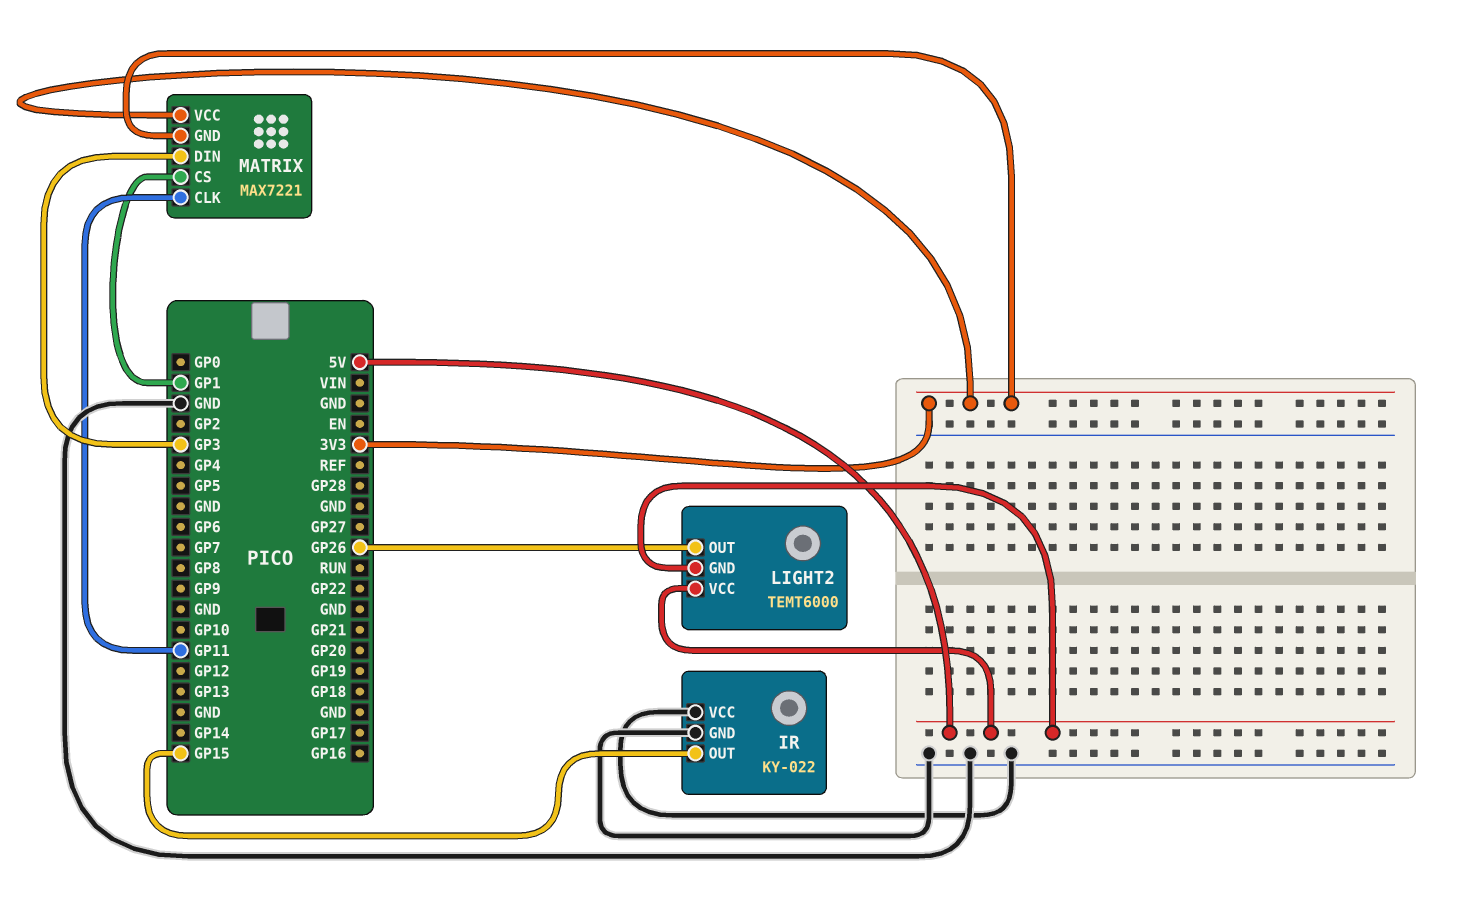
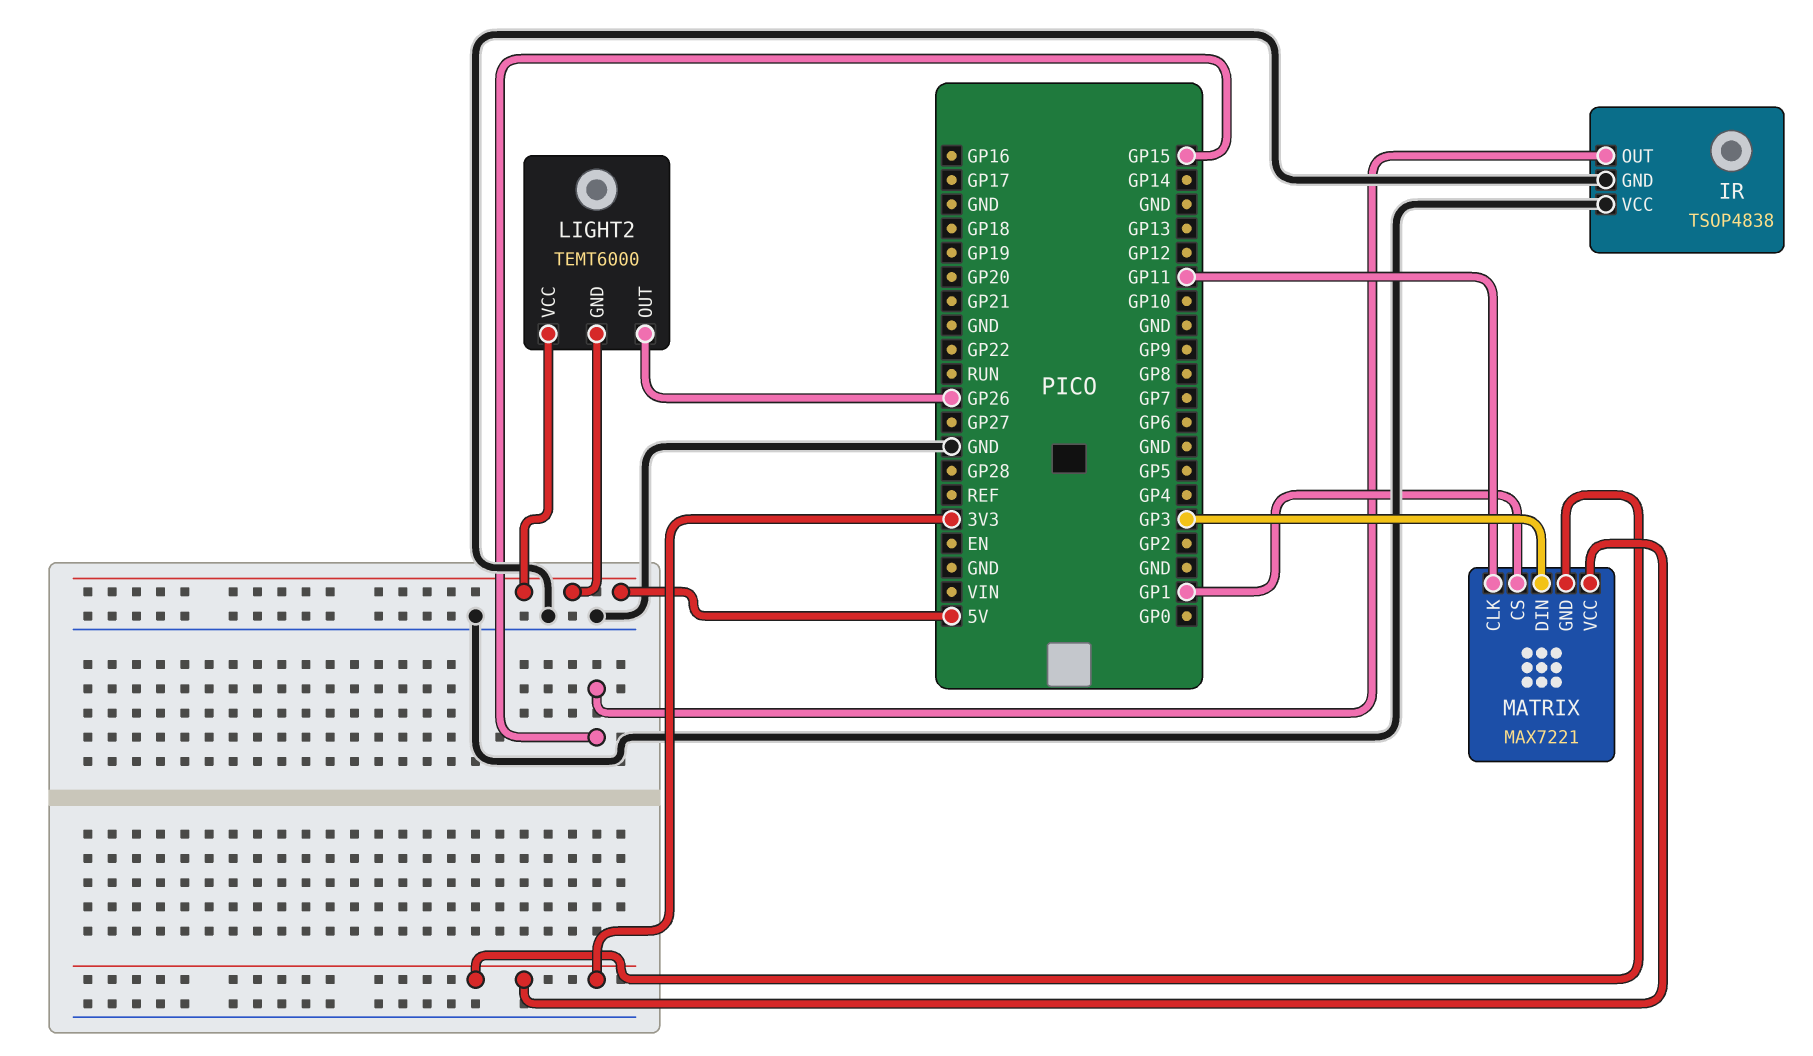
IR: KY-022 -> TSOP4838

